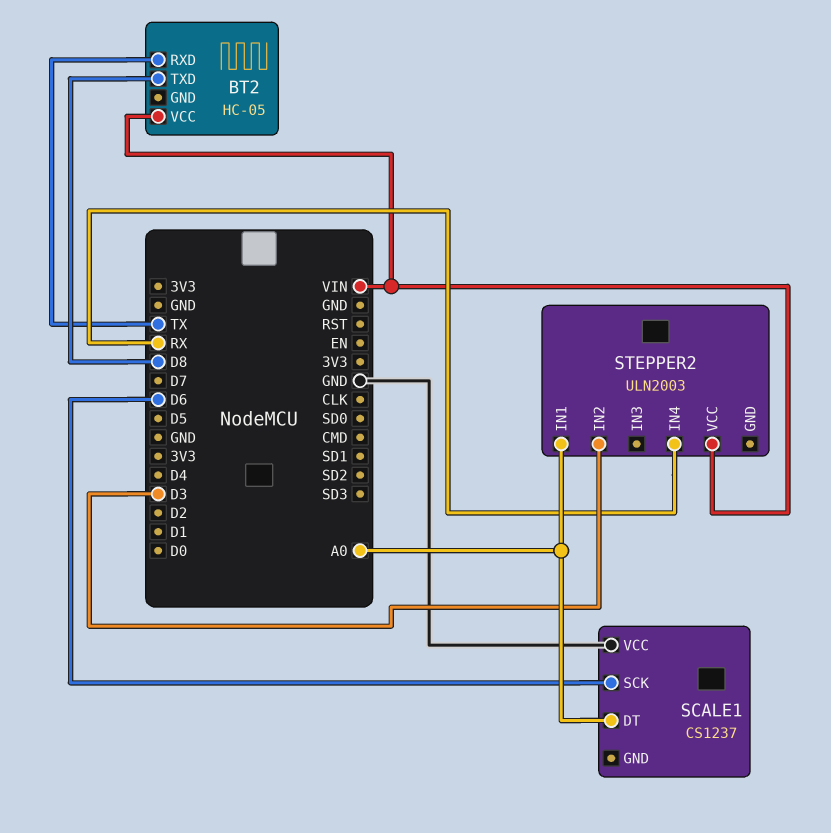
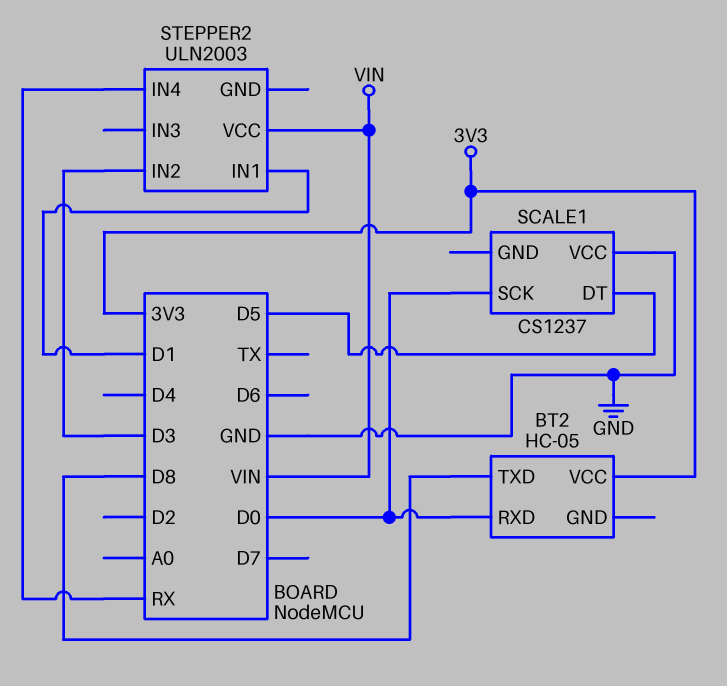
BT2 pin RXD: TX -> D0
BT2 pin VCC: VIN -> 3V3
SCALE1 pin DT: A0 -> D5
SCALE1 pin SCK: D6 -> D0
STEPPER2 pin IN1: A0 -> D1

